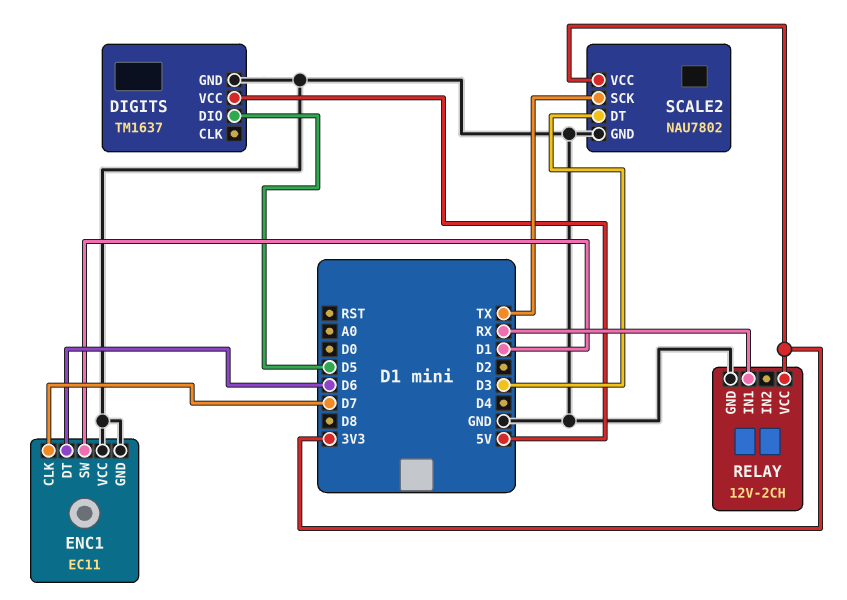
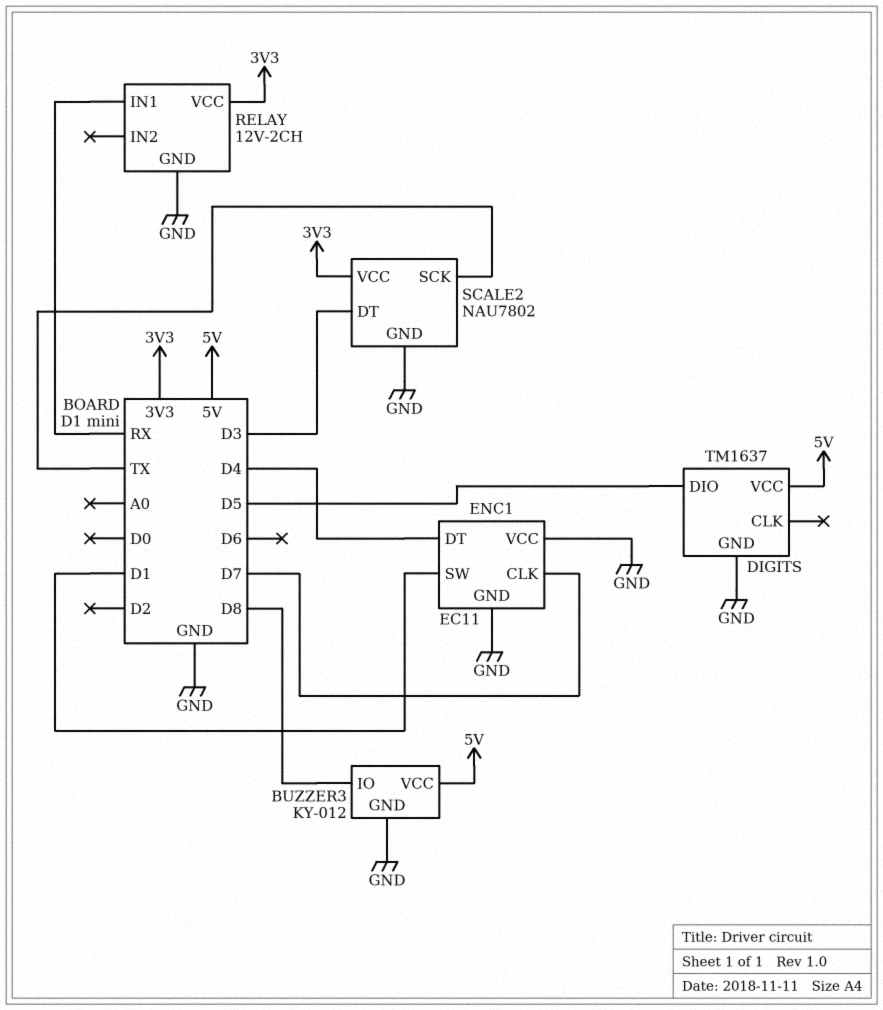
BUZZER3: none -> KY-012
BUZZER3 pin GND: none -> GND
BUZZER3 pin IO: none -> D8
BUZZER3 pin VCC: none -> 5V
ENC1 pin DT: D6 -> D4

